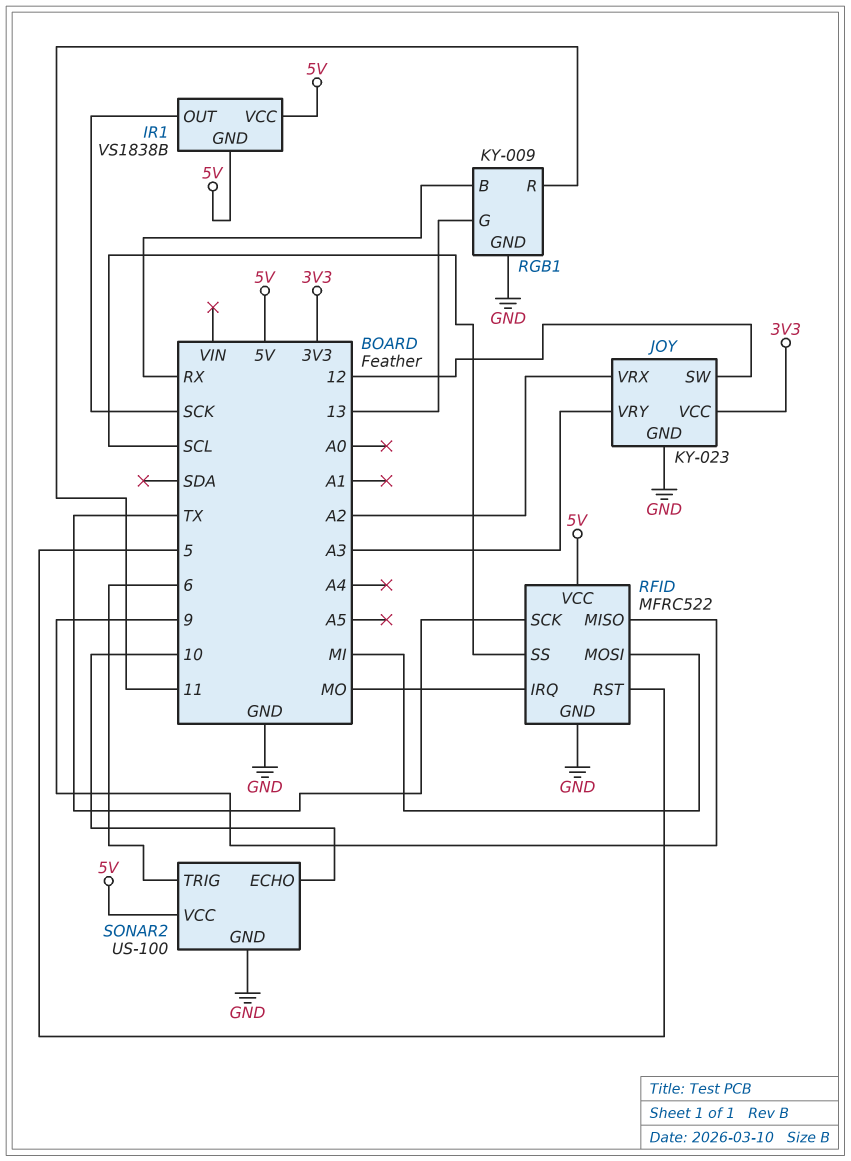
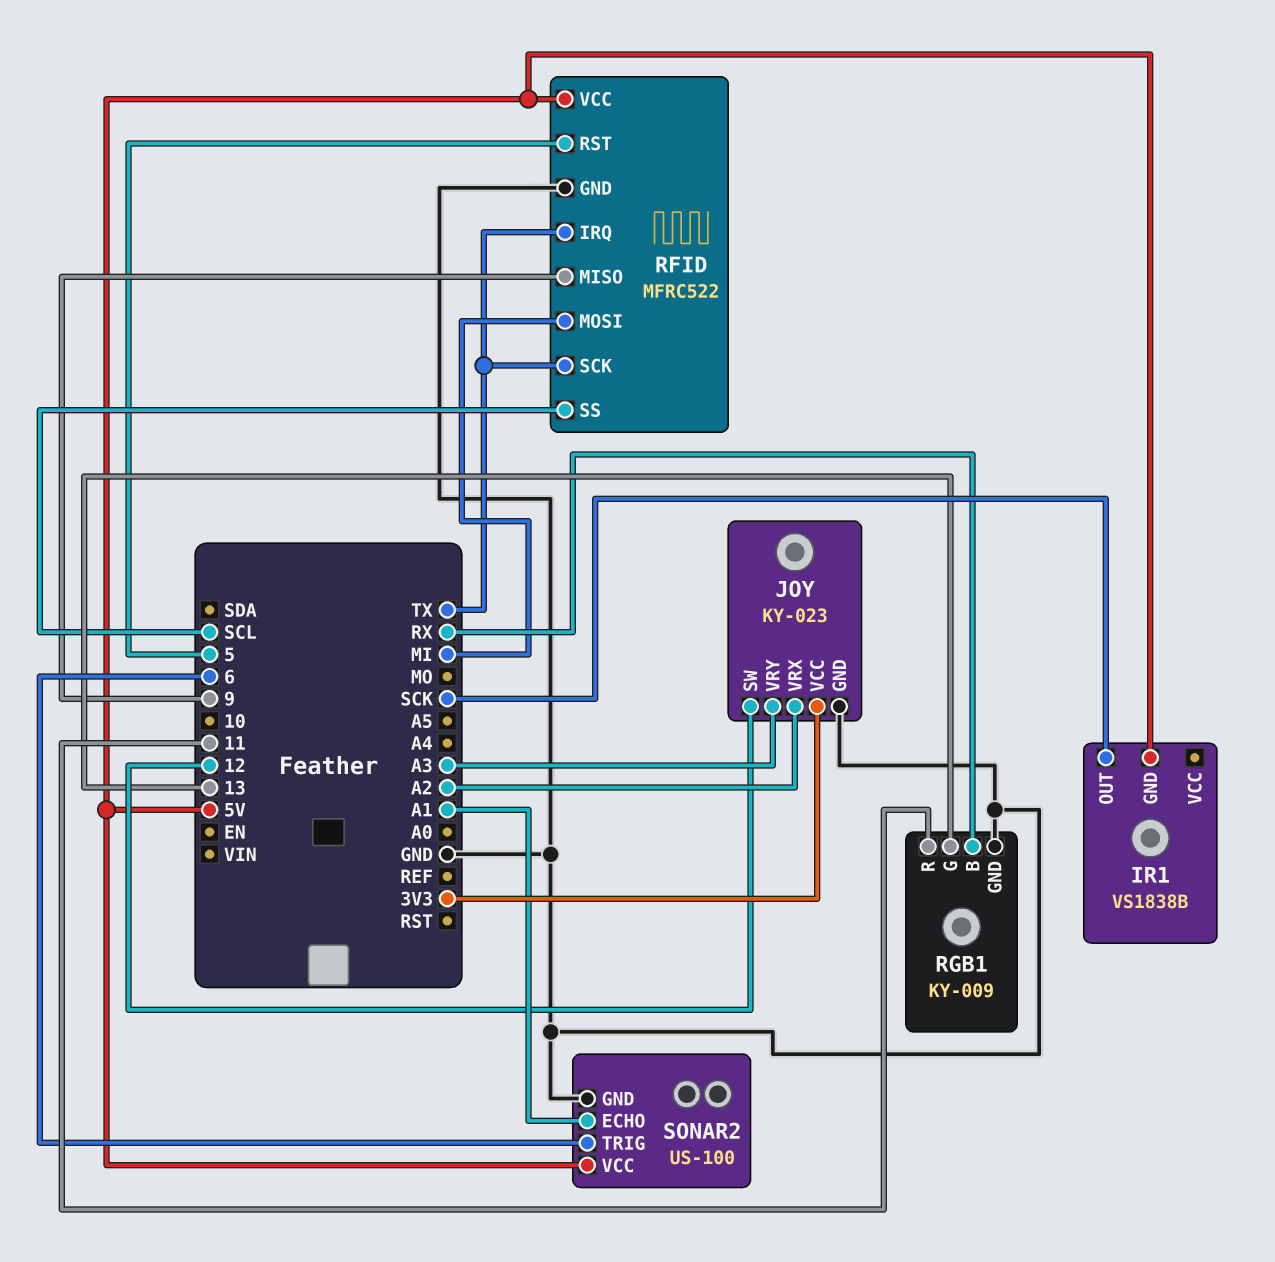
IR1 pin VCC: 5V -> none
RFID pin IRQ: MO -> TX
SONAR2 pin ECHO: 10 -> A1

